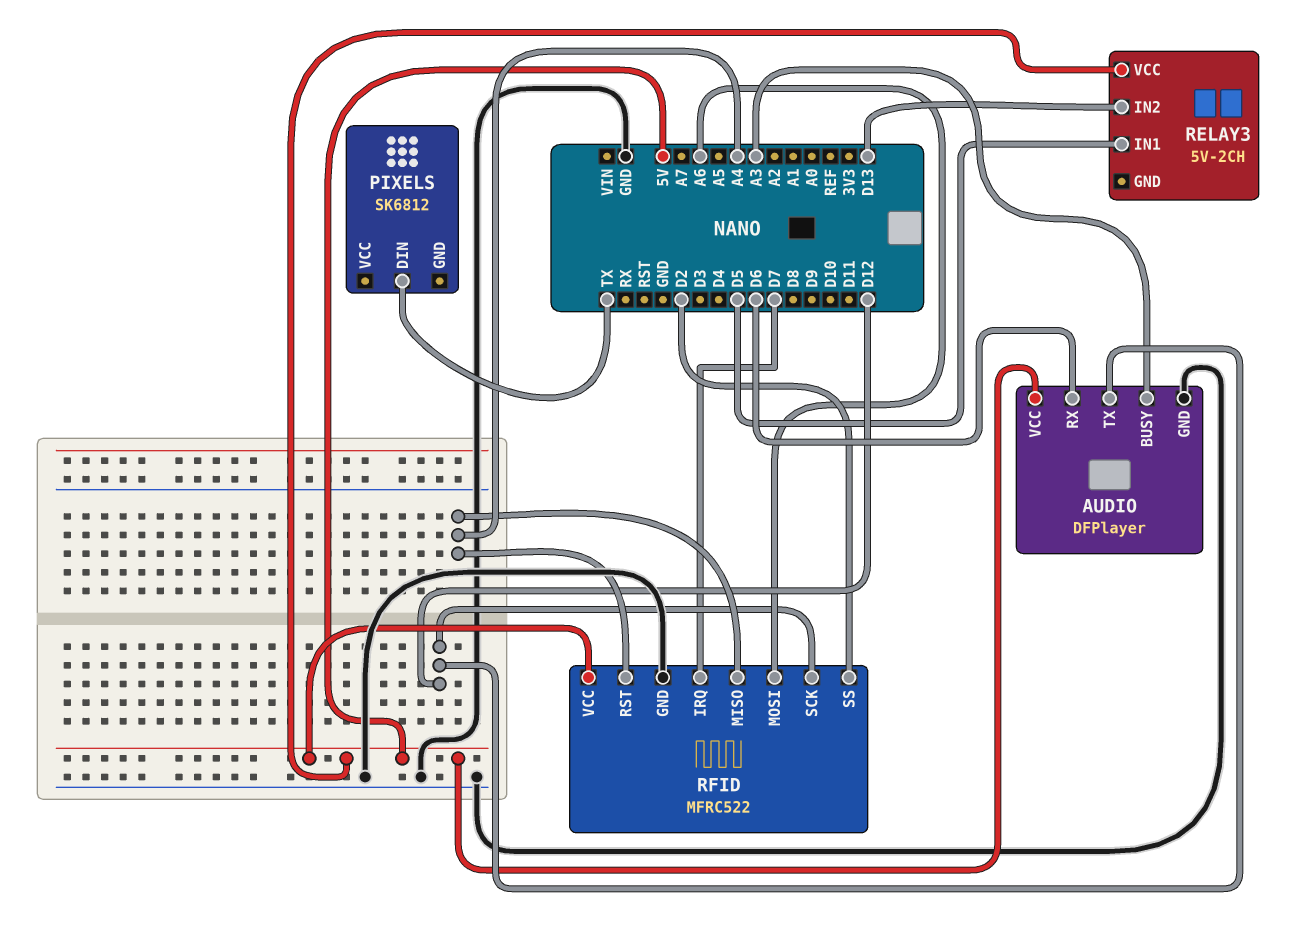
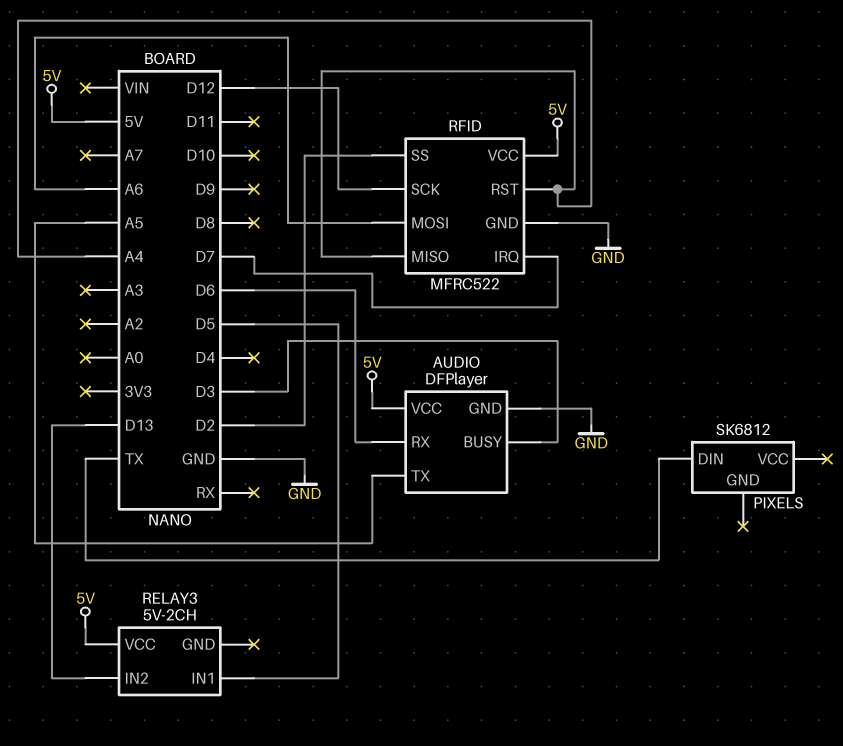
AUDIO pin BUSY: A3 -> D3
AUDIO pin TX: D12 -> A5

